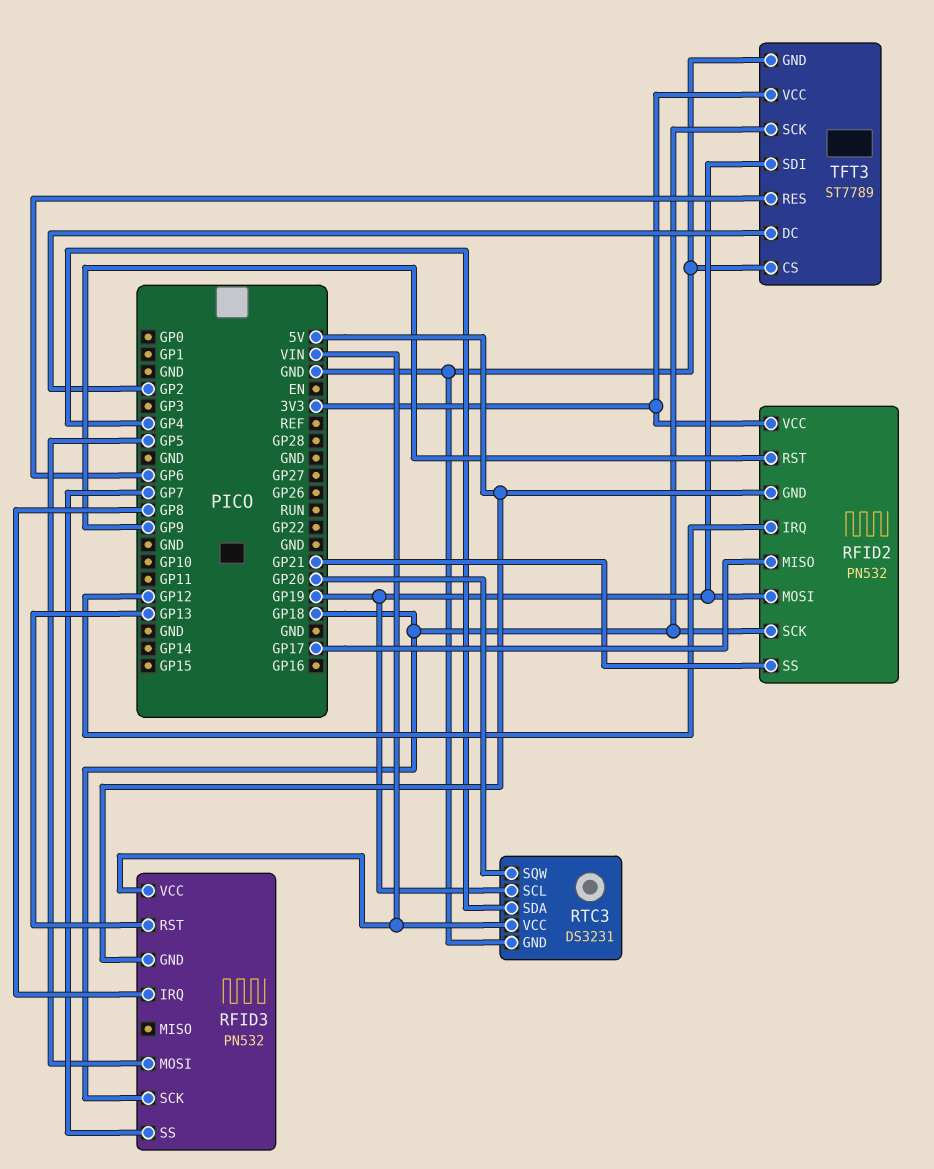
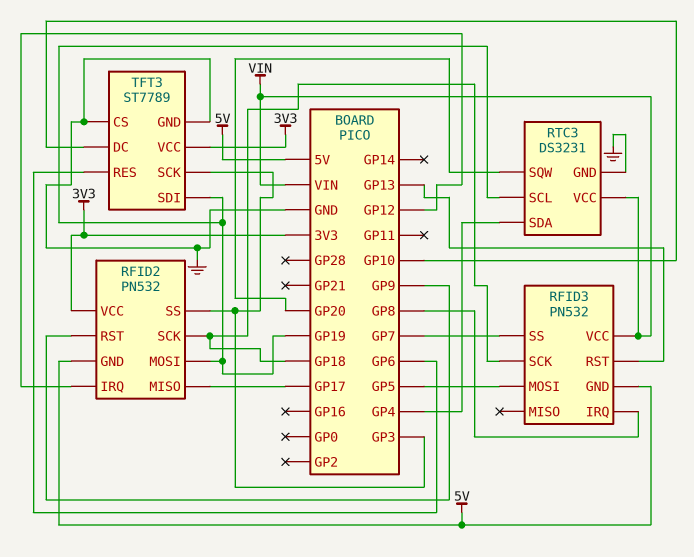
RFID2 pin SS: GP21 -> GP3
TFT3 pin DC: GP2 -> GP10
TFT3 pin SCK: GP18 -> GP3

